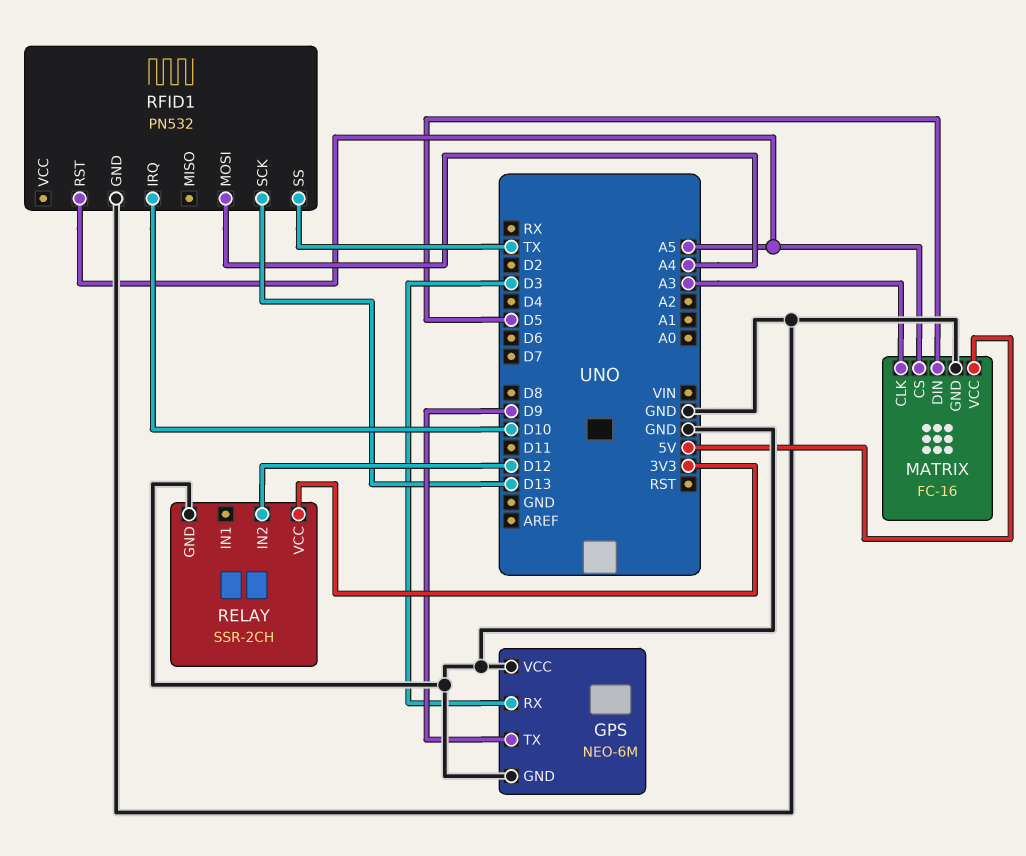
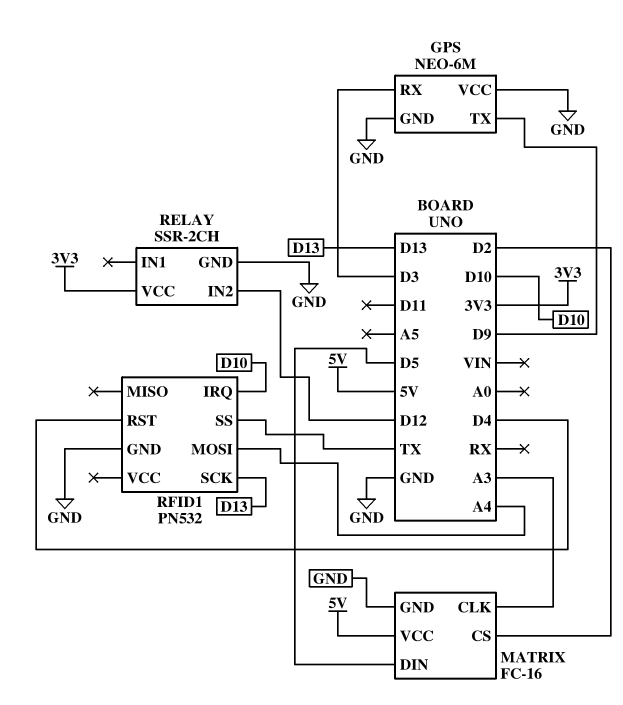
MATRIX pin CS: A5 -> D2
RFID1 pin RST: A5 -> D4

